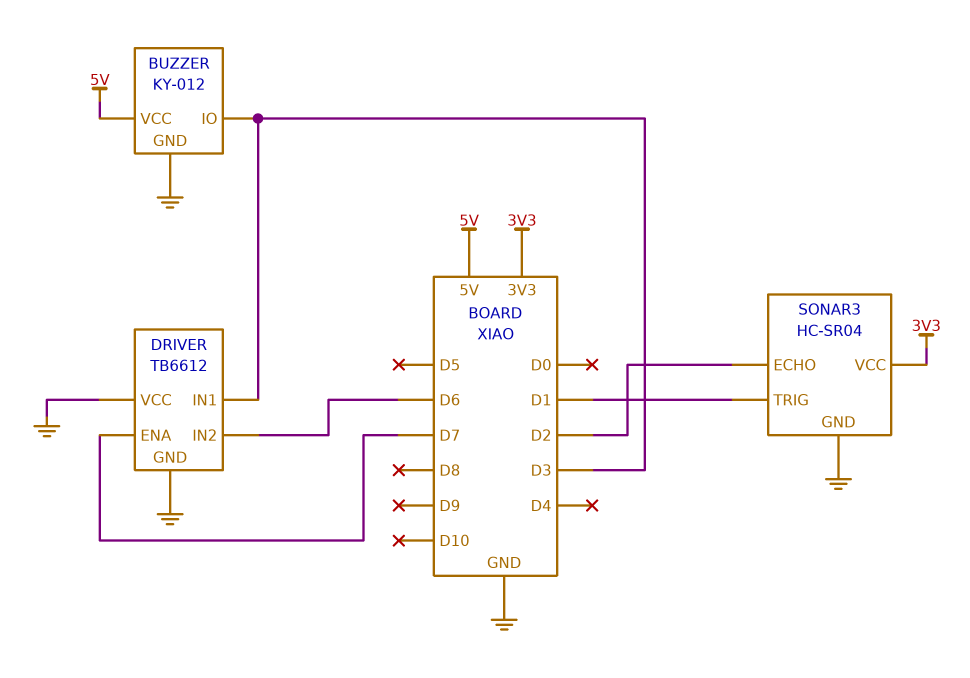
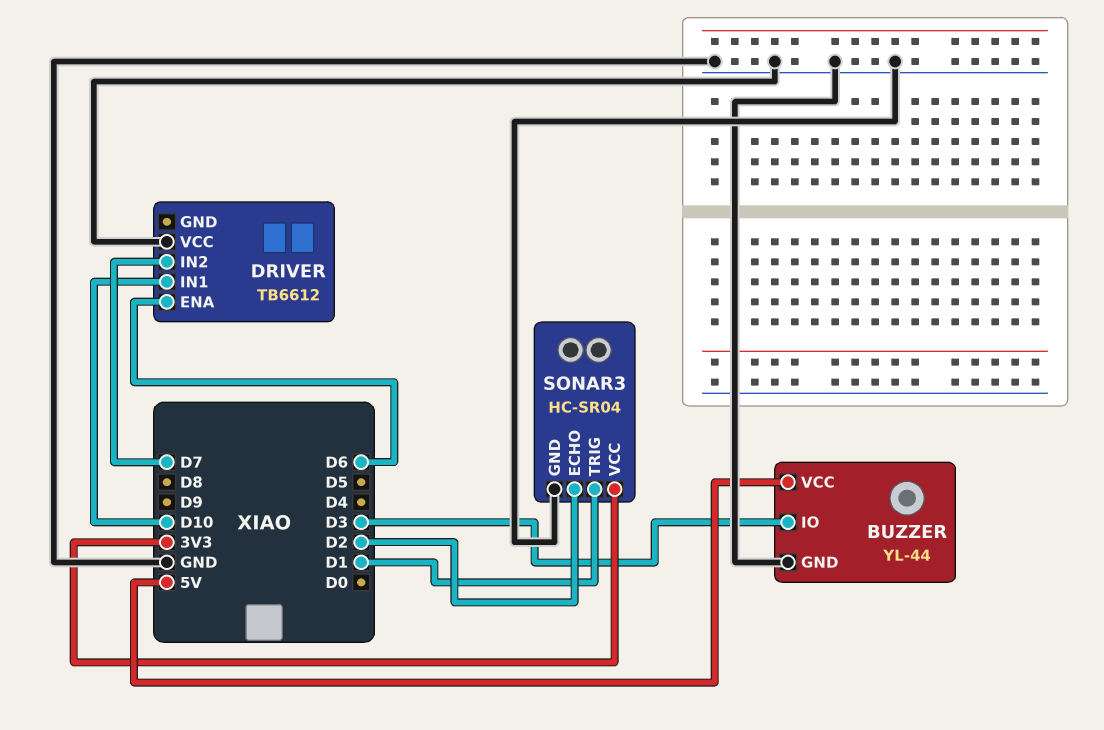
BUZZER: KY-012 -> YL-44
DRIVER pin ENA: D7 -> D6
DRIVER pin GND: GND -> none
DRIVER pin IN1: D3 -> D10
DRIVER pin IN2: D6 -> D7

